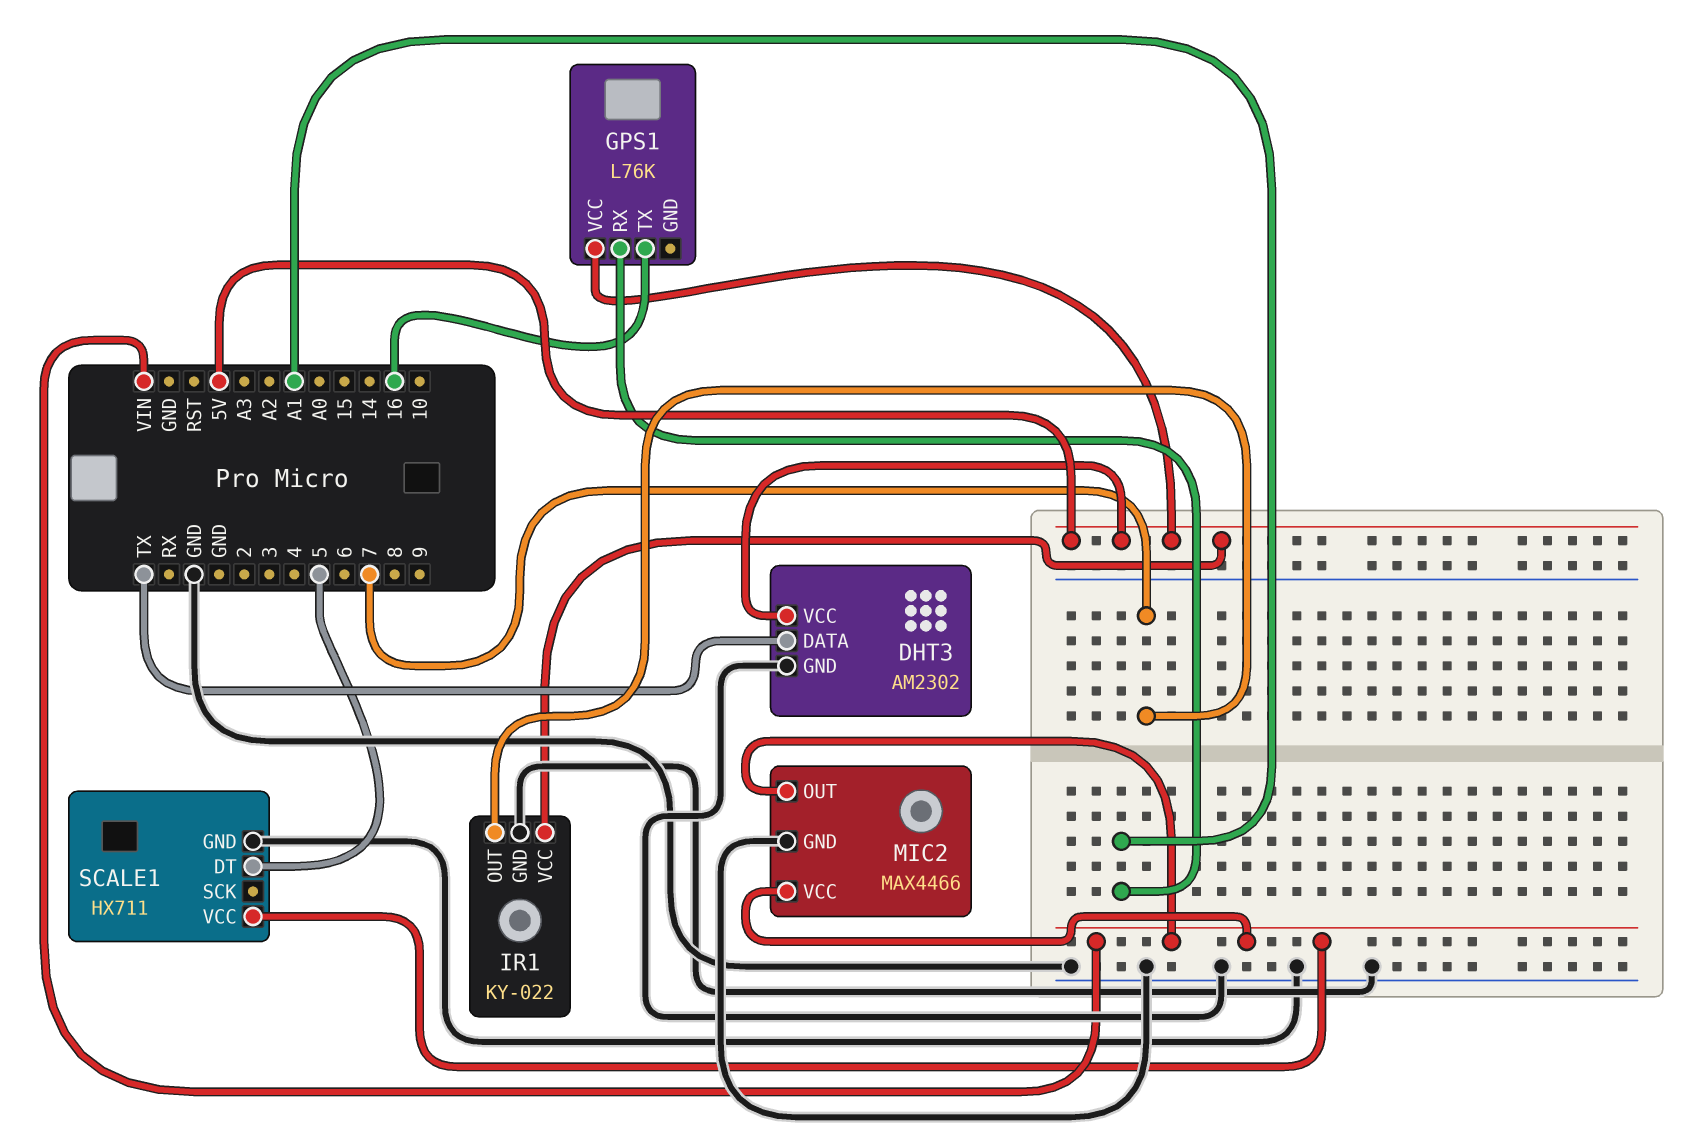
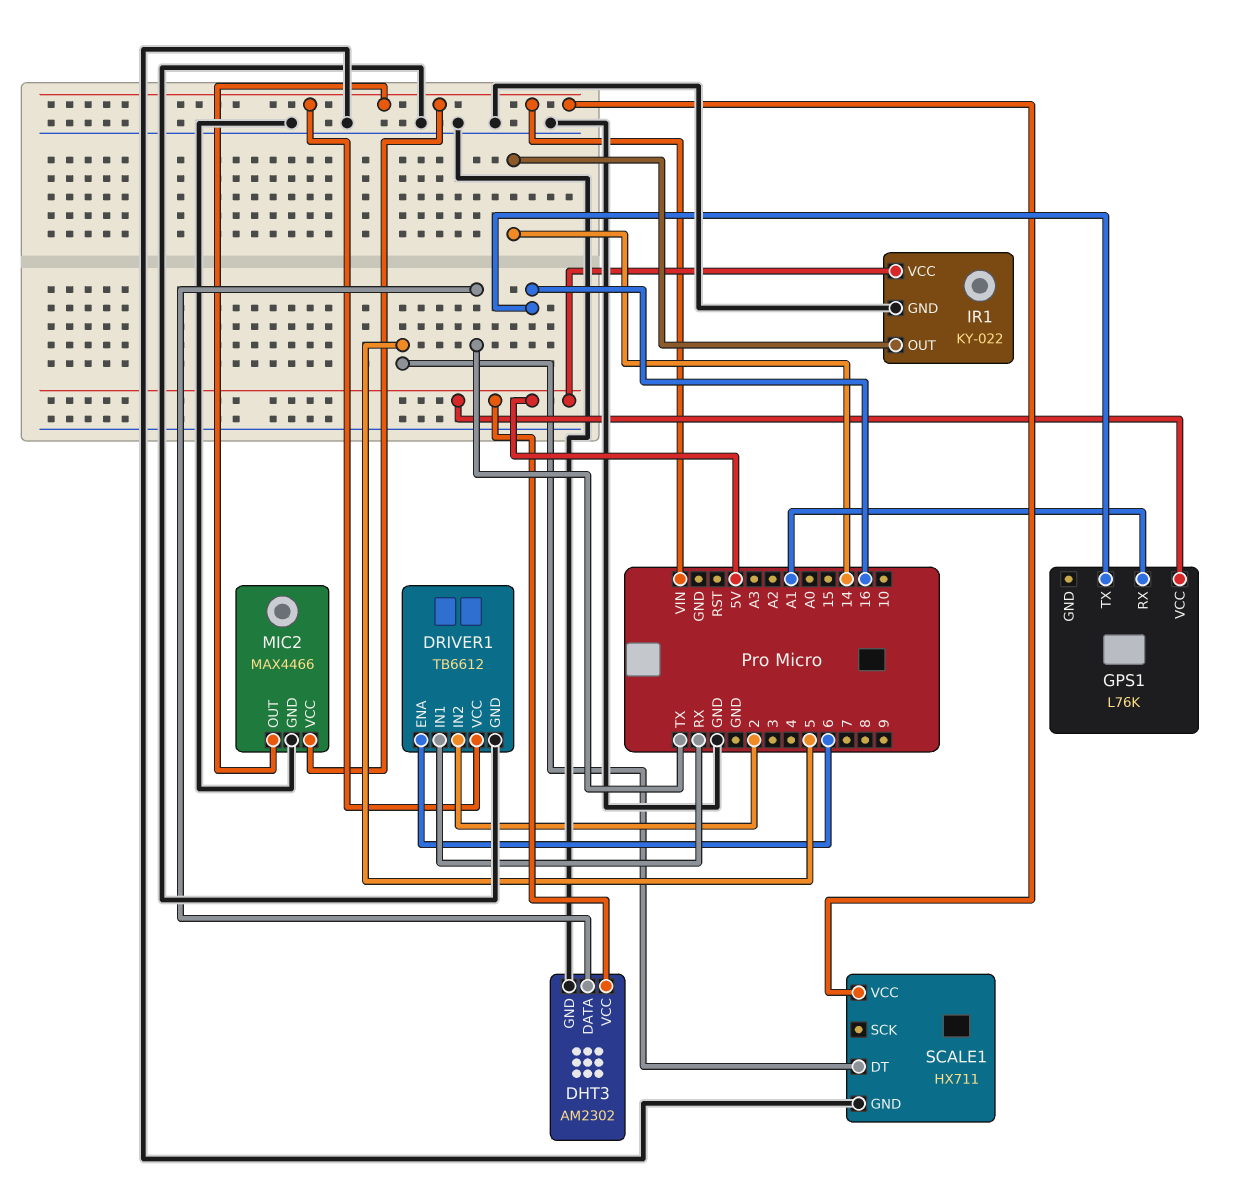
DRIVER1: none -> TB6612
DRIVER1 pin ENA: none -> 6
DRIVER1 pin GND: none -> GND
DRIVER1 pin IN1: none -> RX
DRIVER1 pin IN2: none -> 2
DRIVER1 pin VCC: none -> VIN
IR1 pin OUT: 7 -> 14

